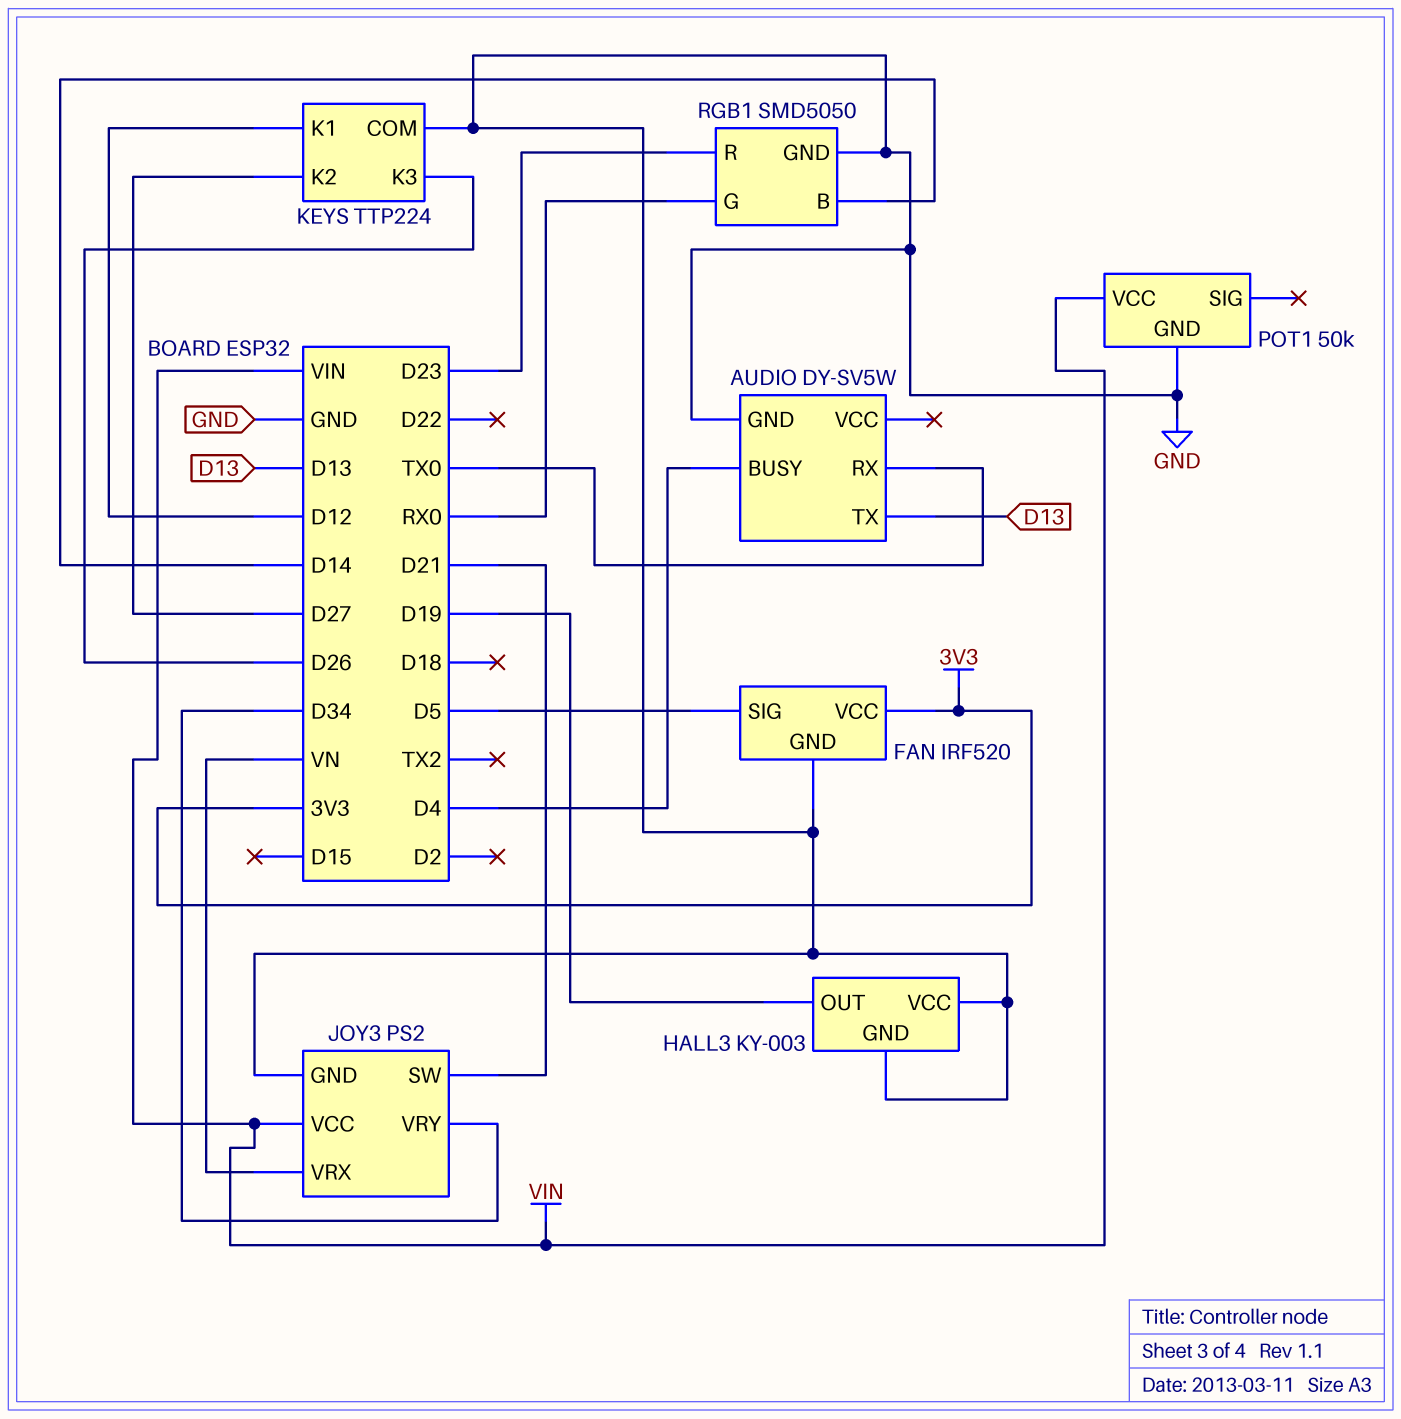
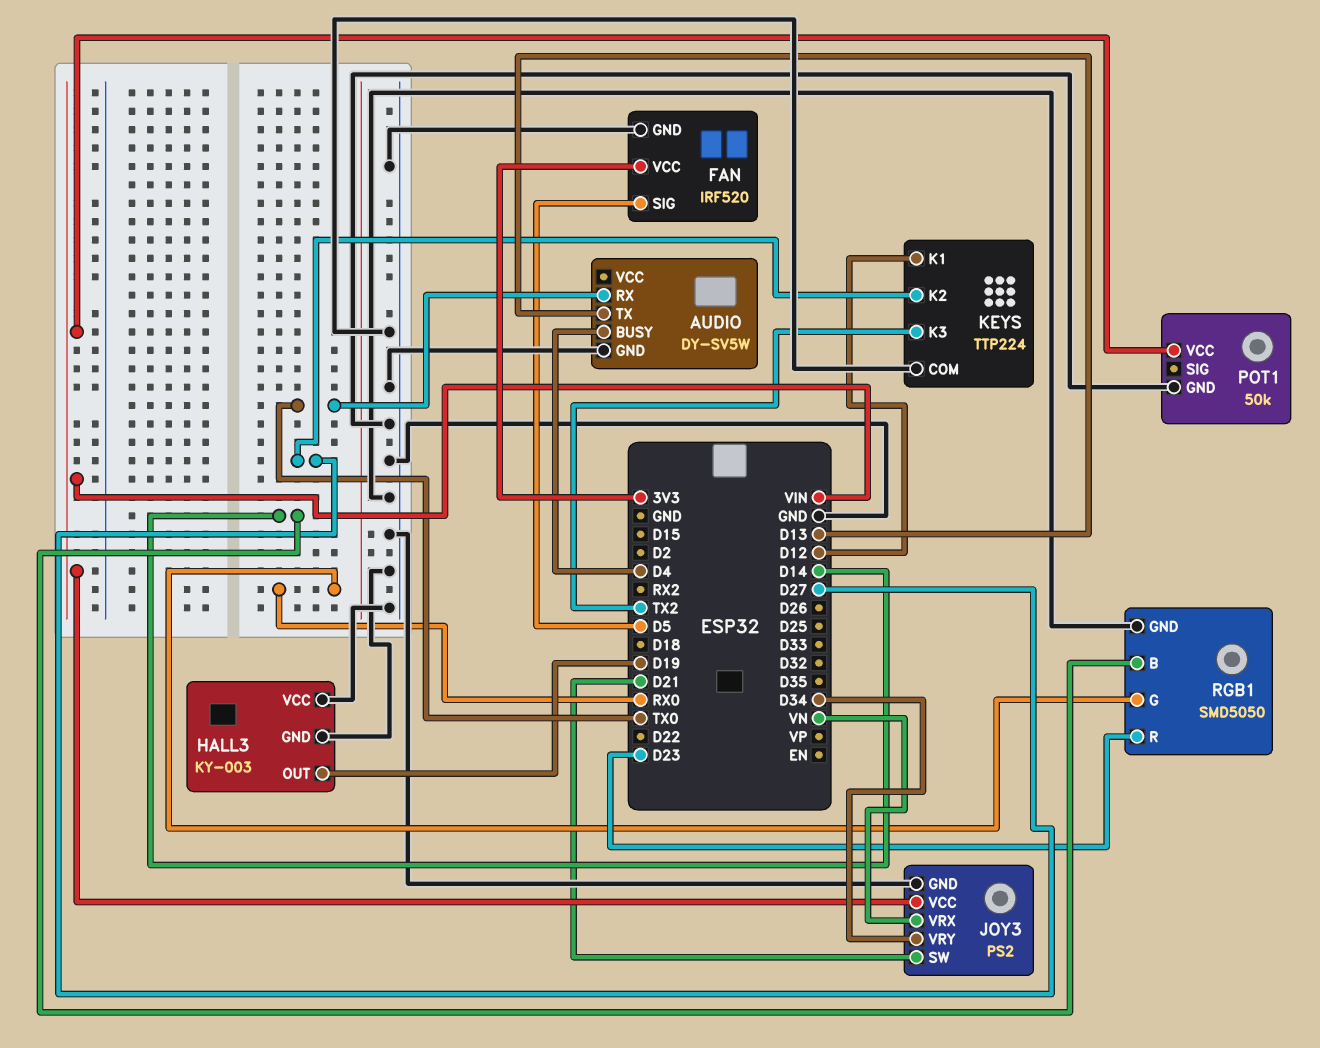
KEYS pin K3: D26 -> TX2

